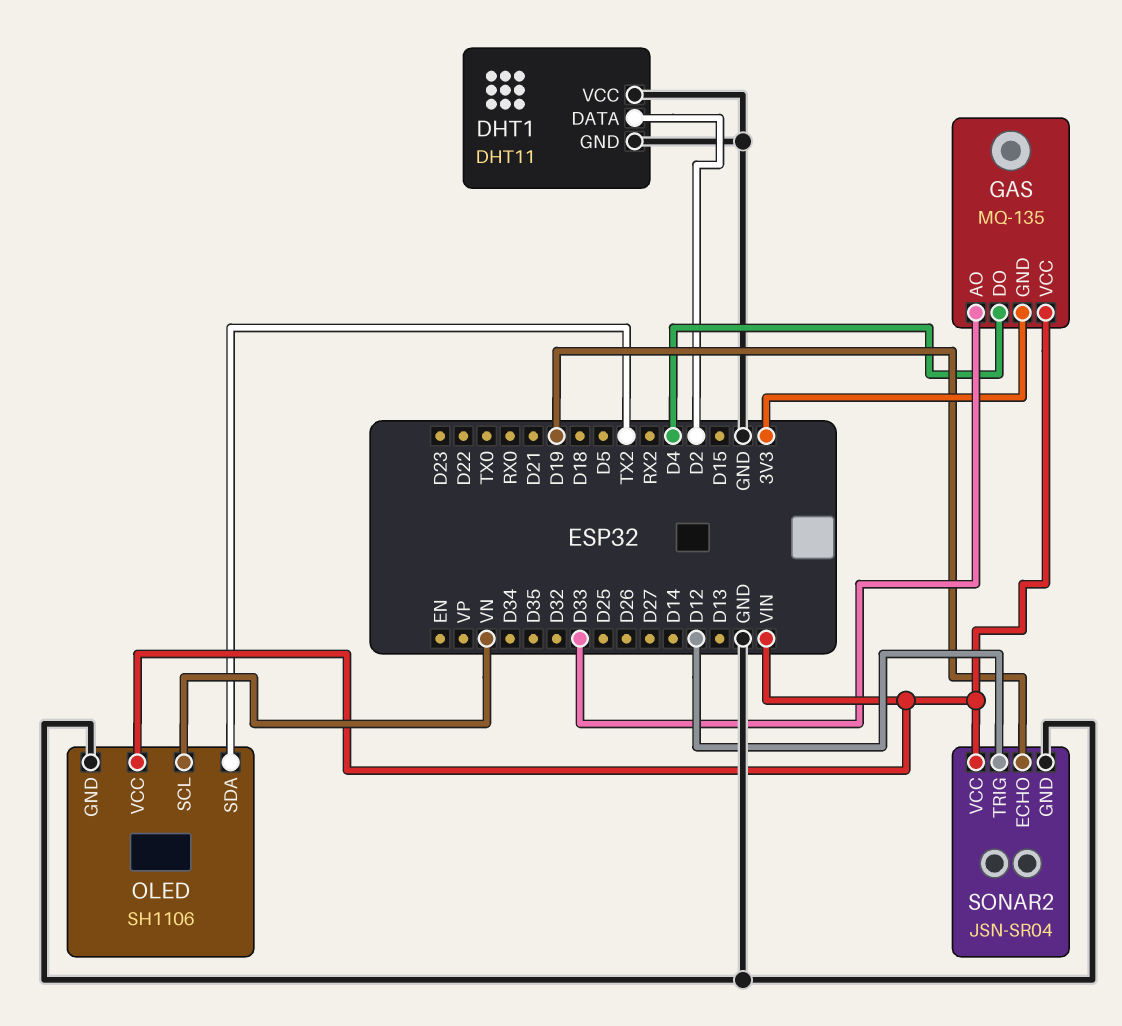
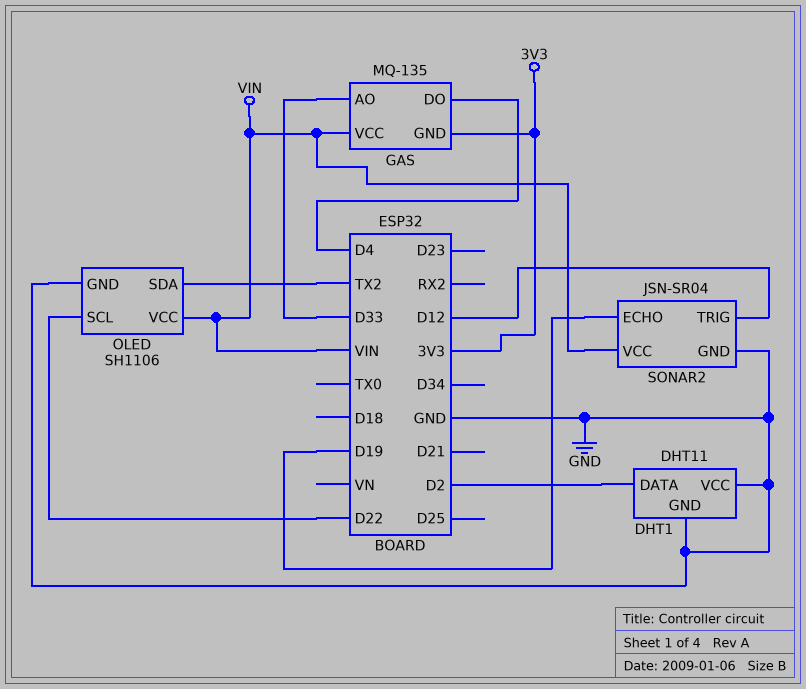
OLED pin SCL: VN -> D22

